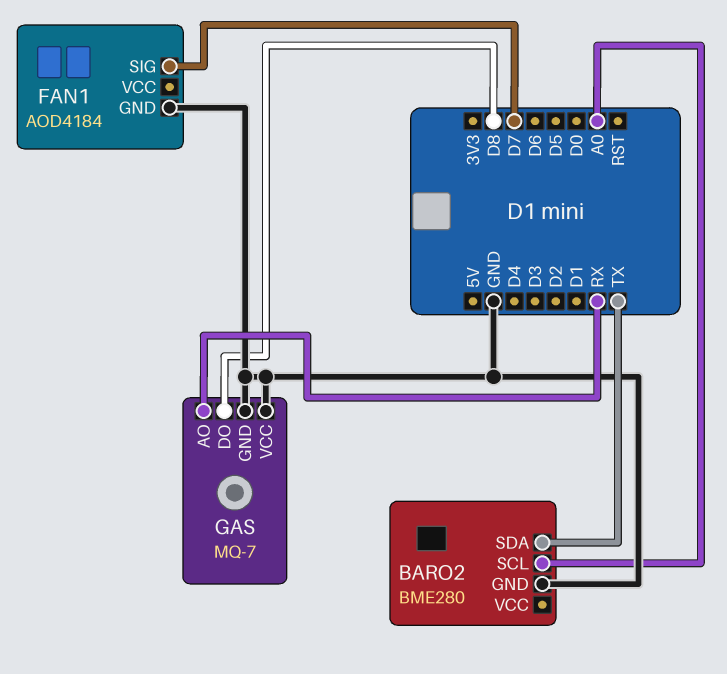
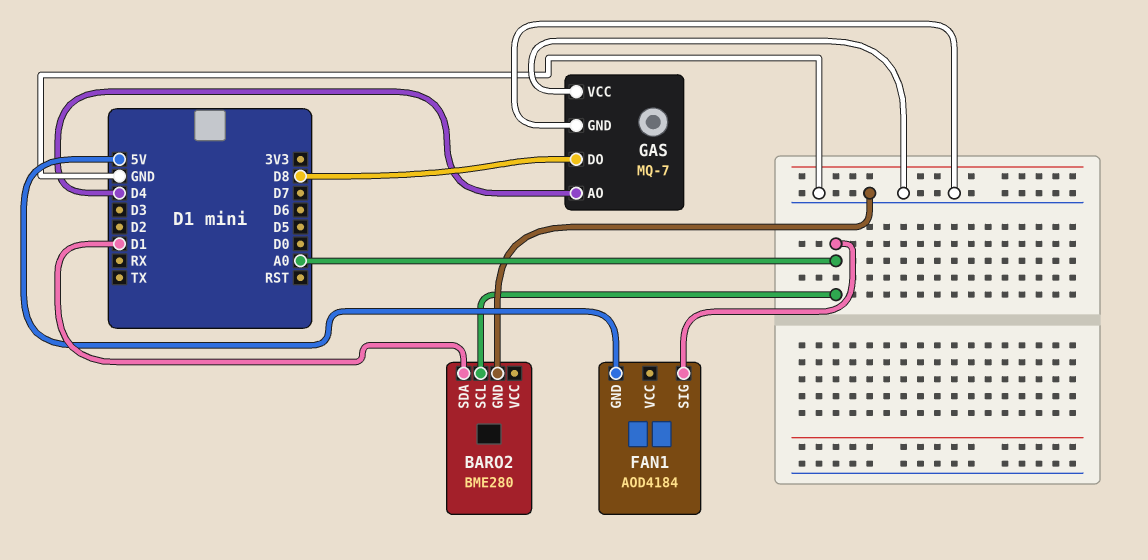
BARO2 pin SDA: TX -> D1
FAN1 pin GND: GND -> 5V
FAN1 pin SIG: D7 -> A0
GAS pin AO: RX -> D4

